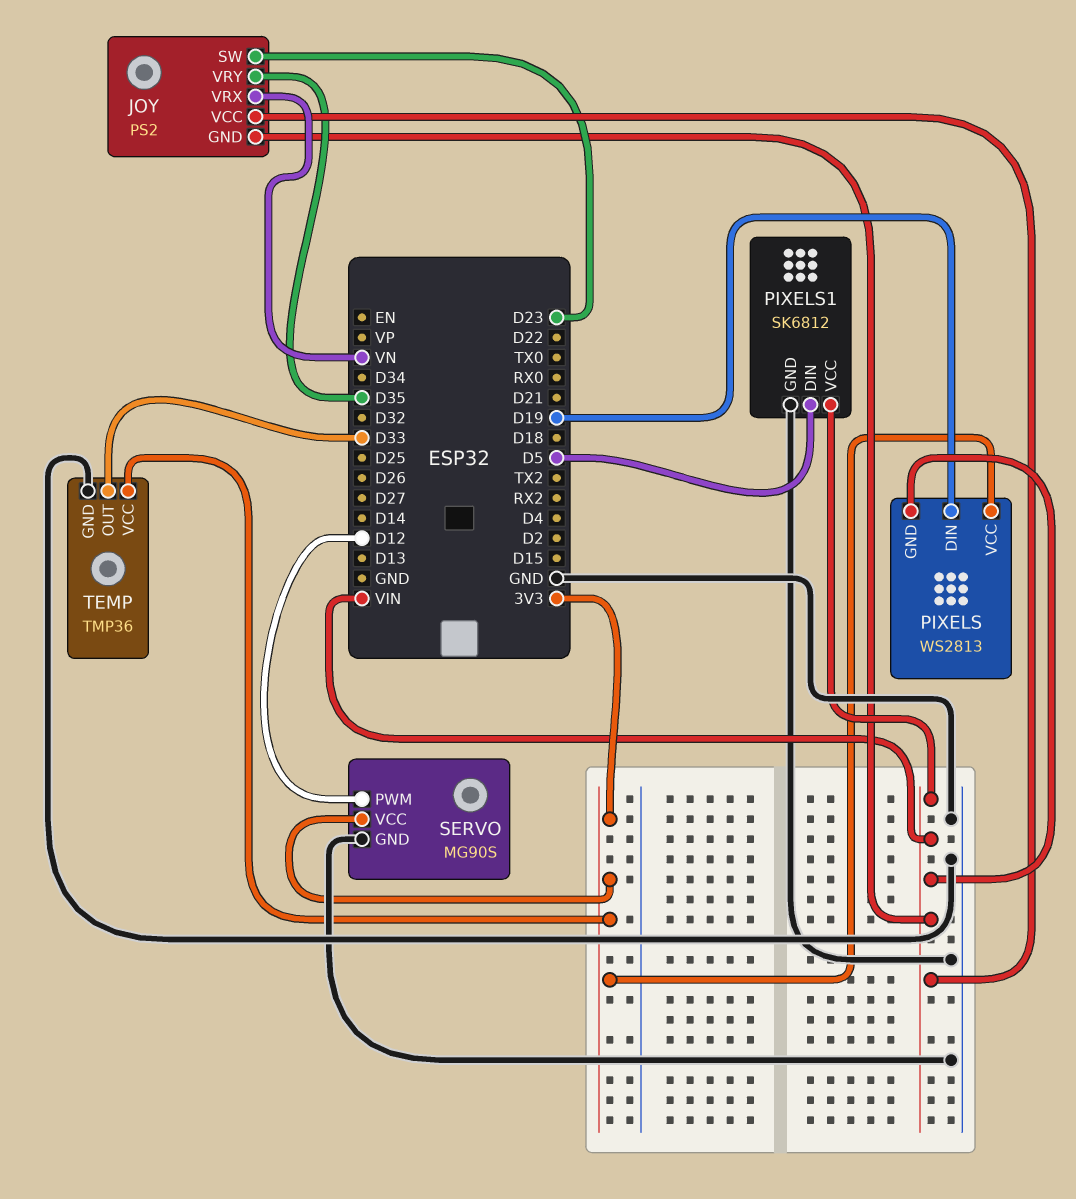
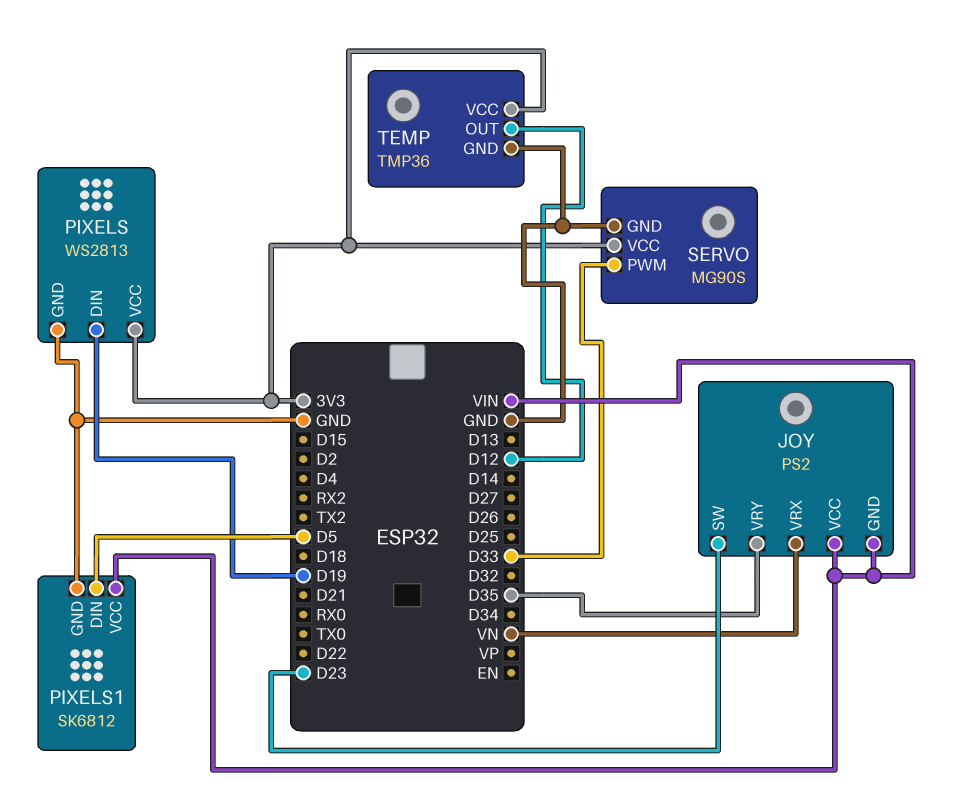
PIXELS pin GND: VIN -> GND
SERVO pin PWM: D12 -> D33
TEMP pin OUT: D33 -> D12

